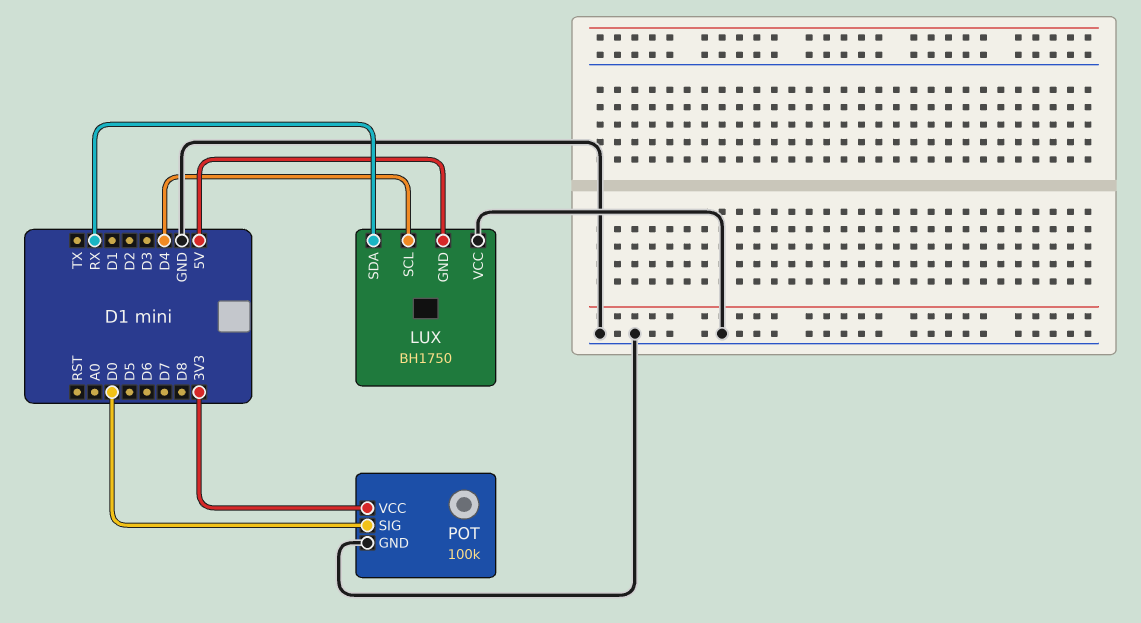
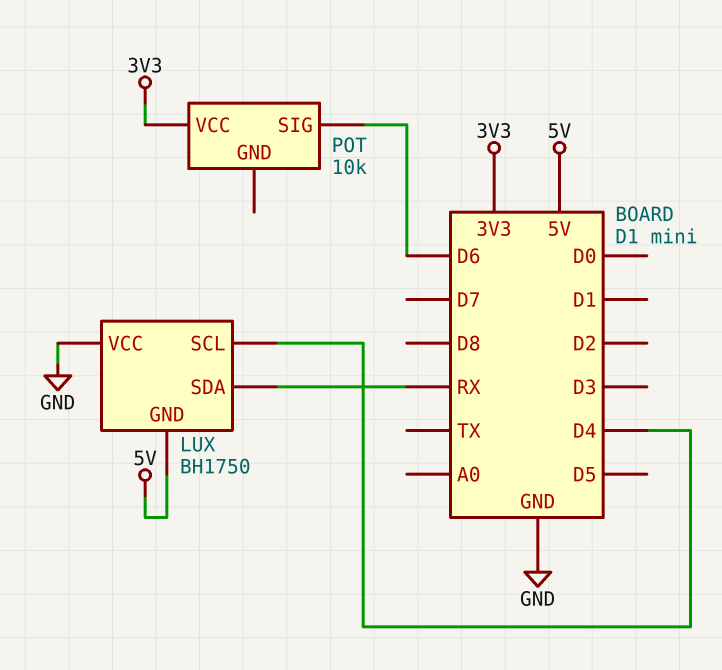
POT: 100k -> 10k
POT pin GND: GND -> none
POT pin SIG: D0 -> D6

